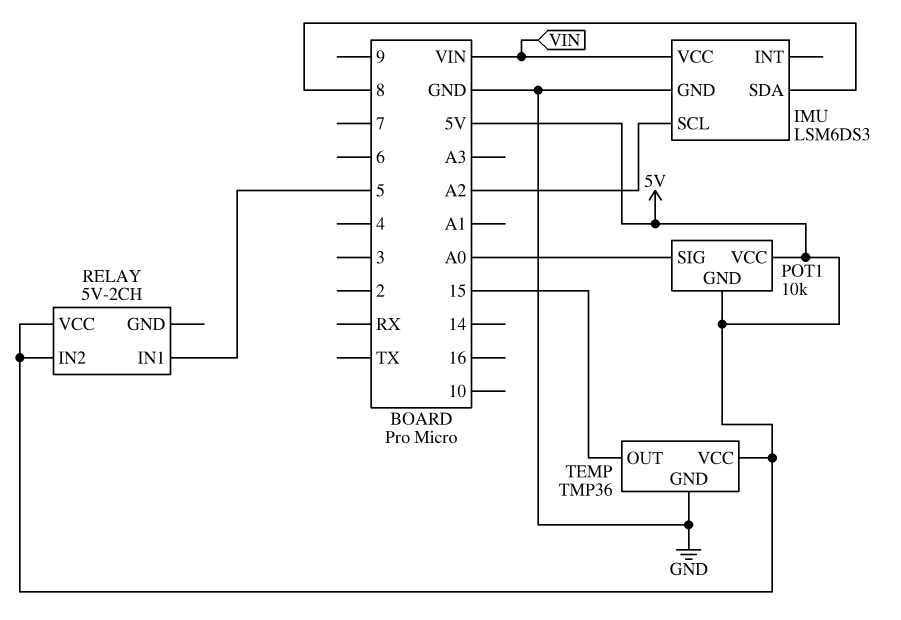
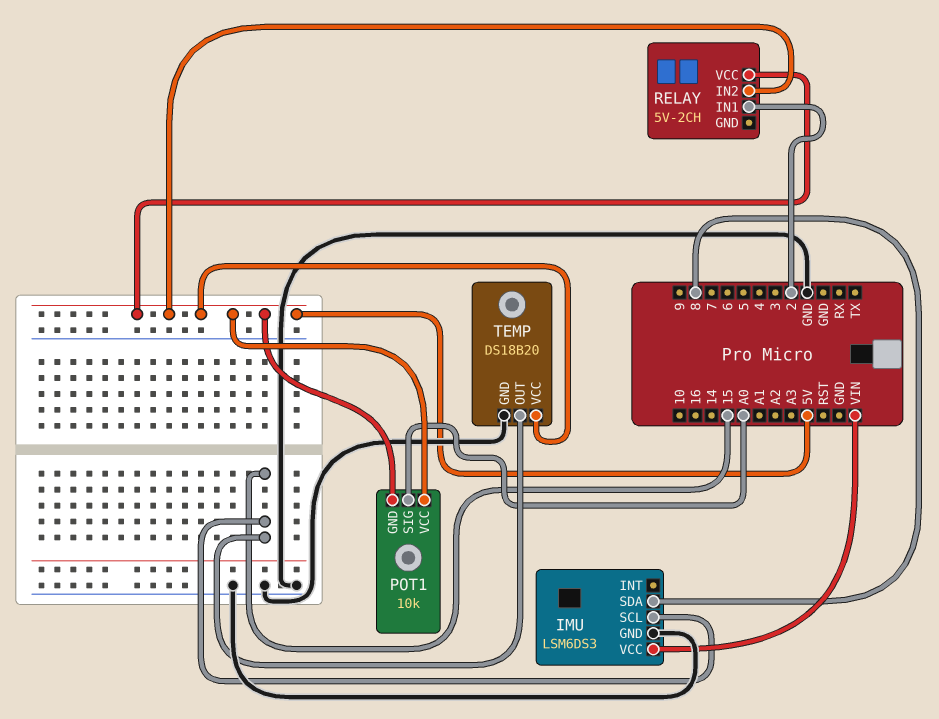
IMU pin SCL: A2 -> 15
RELAY pin IN1: 5 -> 2
TEMP: TMP36 -> DS18B20

